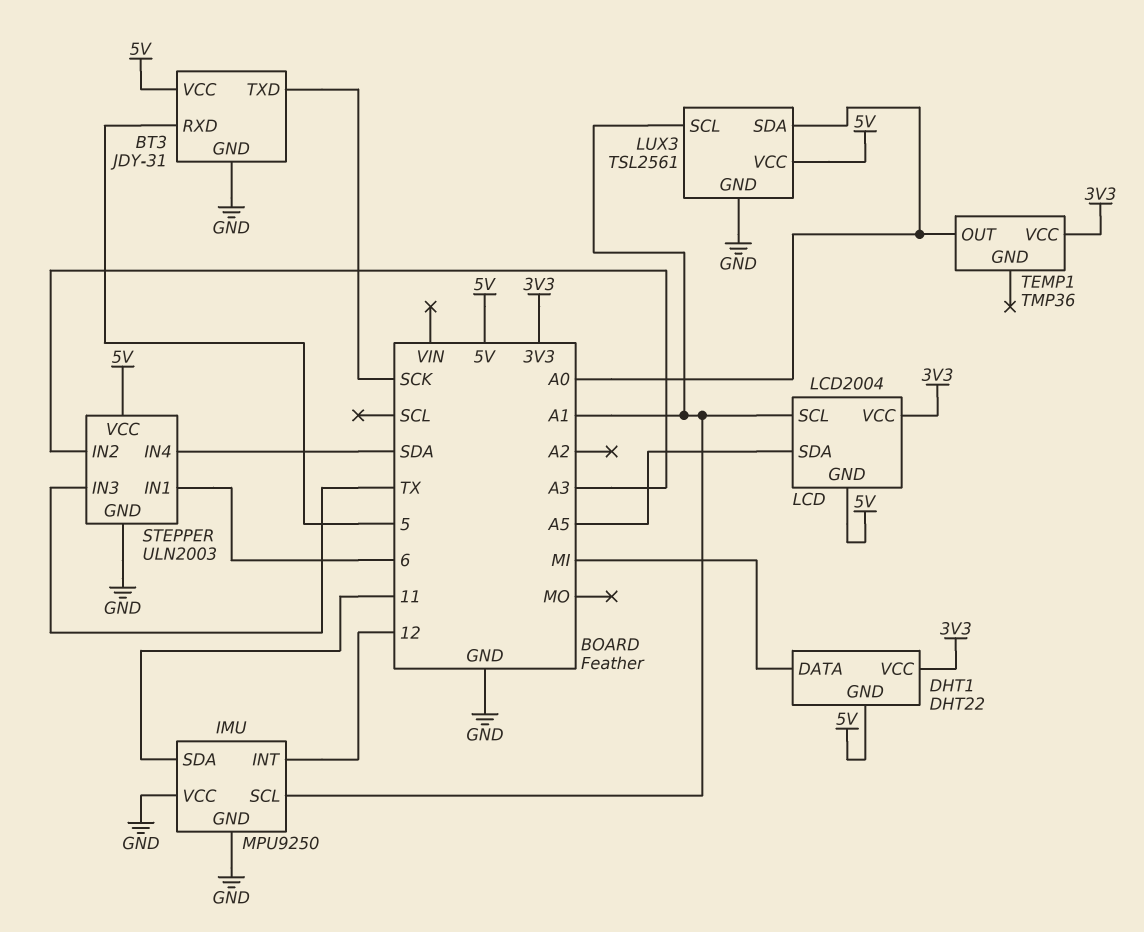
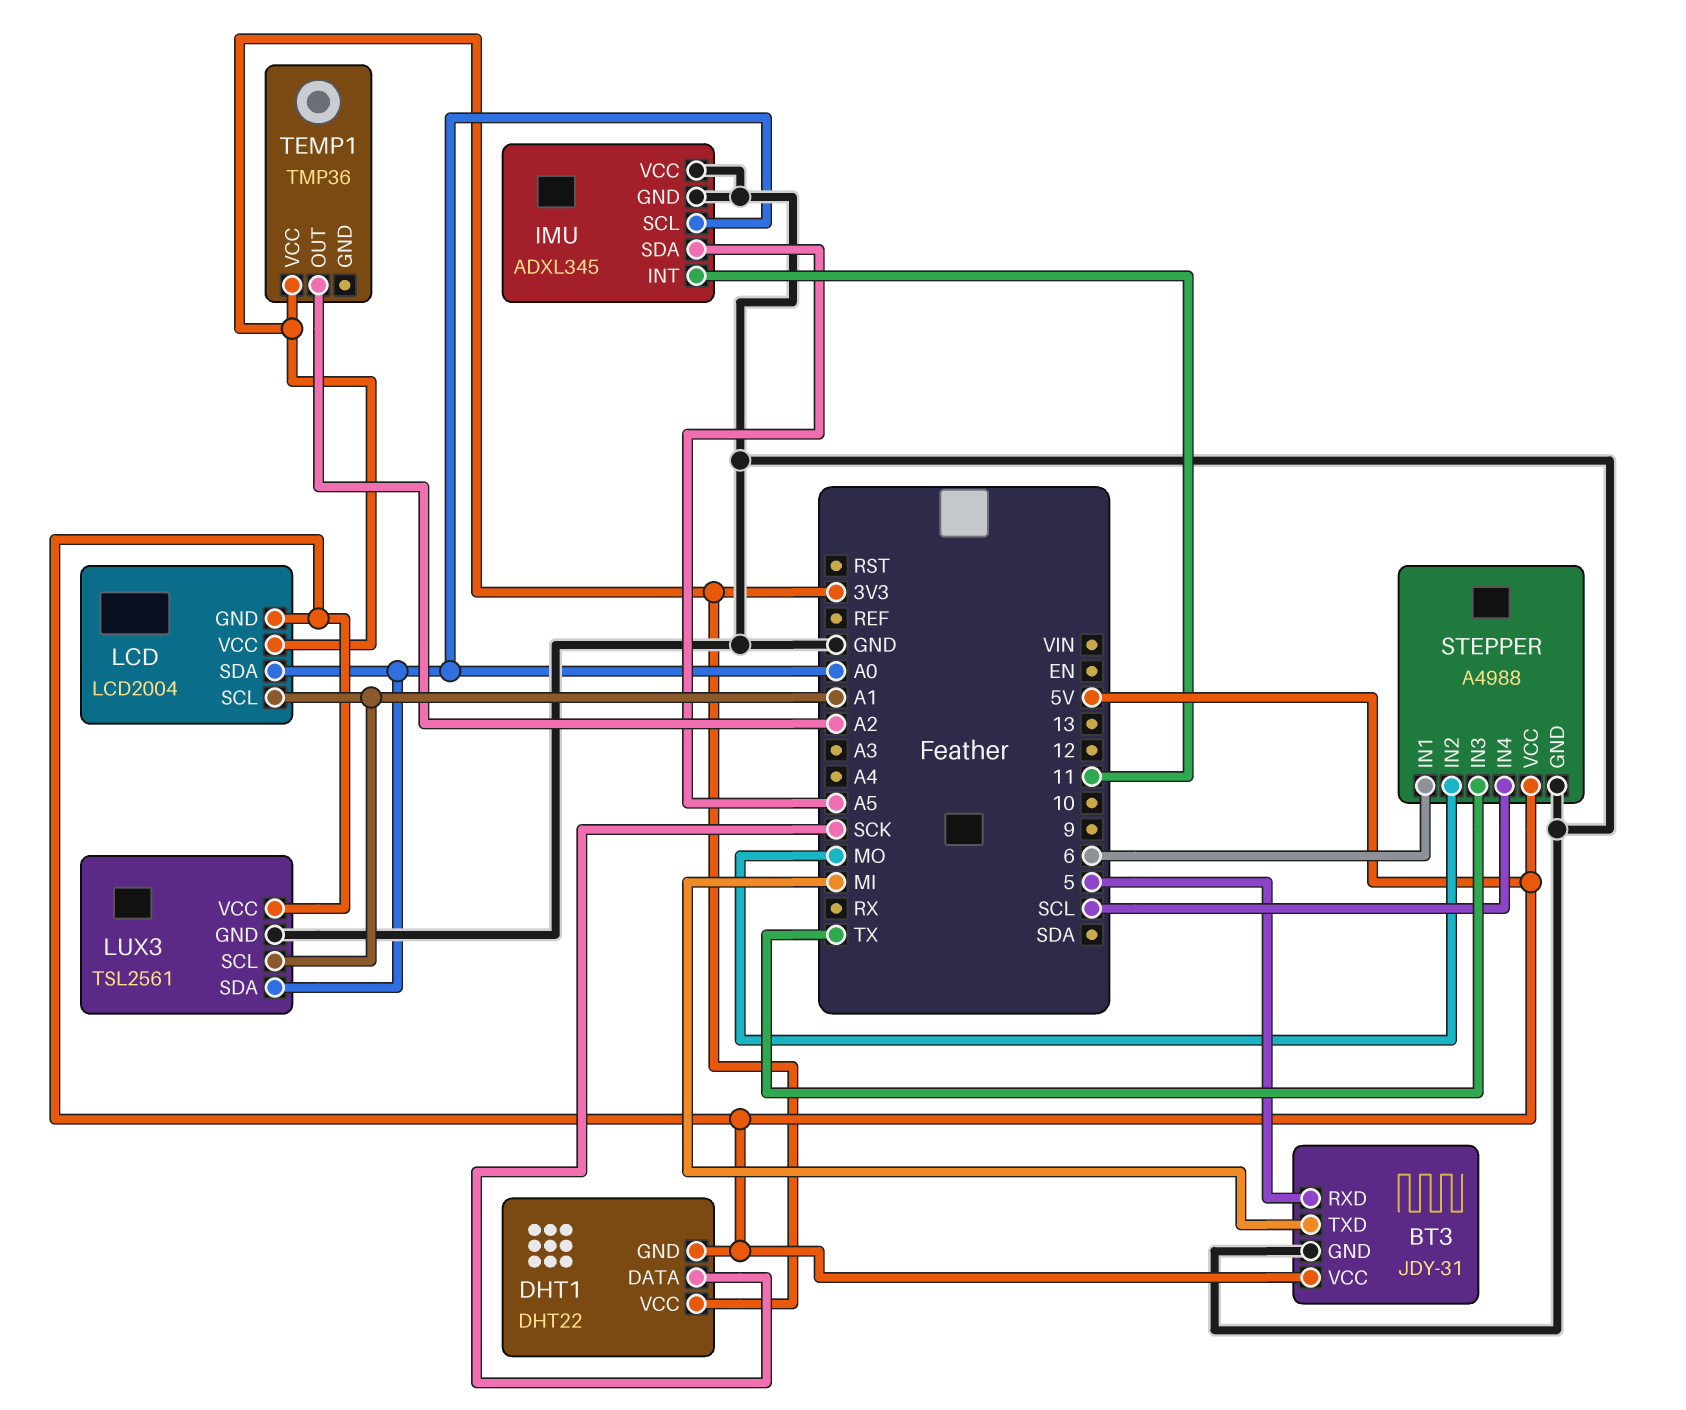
BT3 pin TXD: SCK -> MI
DHT1 pin DATA: MI -> SCK
IMU: MPU9250 -> ADXL345
IMU pin INT: 12 -> 11
IMU pin SCL: A1 -> A0
IMU pin SDA: 11 -> A5
LCD pin SDA: A5 -> A0
STEPPER: ULN2003 -> A4988
STEPPER pin IN2: A3 -> MO
STEPPER pin IN4: SDA -> SCL
TEMP1 pin OUT: A0 -> A2

